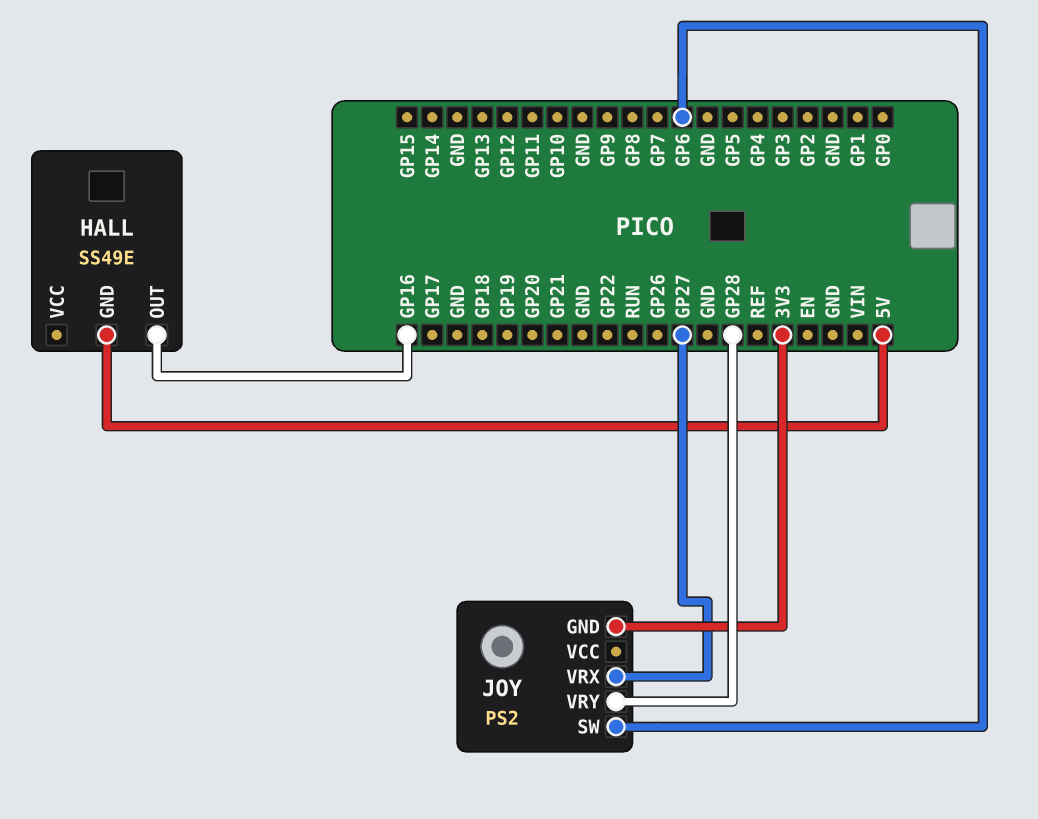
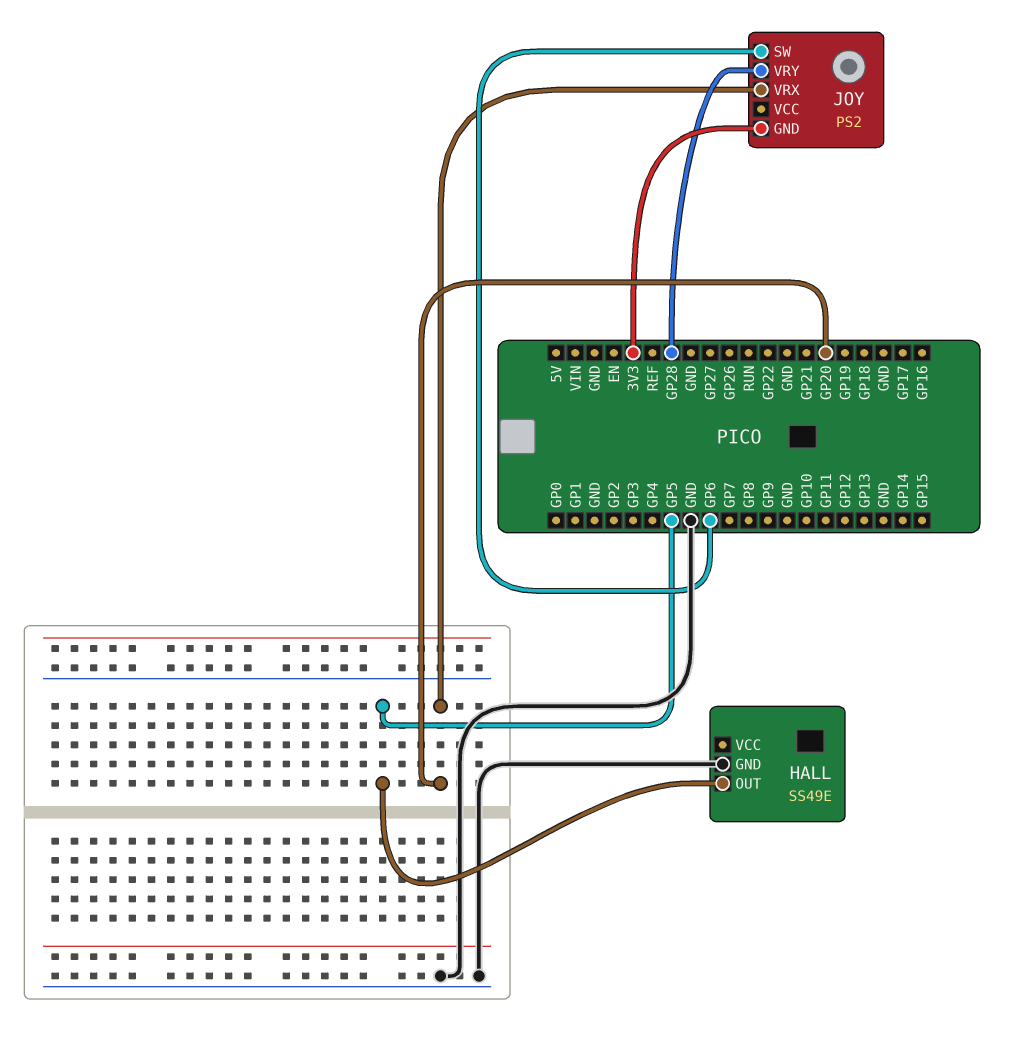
HALL pin GND: 5V -> GND
HALL pin OUT: GP16 -> GP5
JOY pin VRX: GP27 -> GP20

